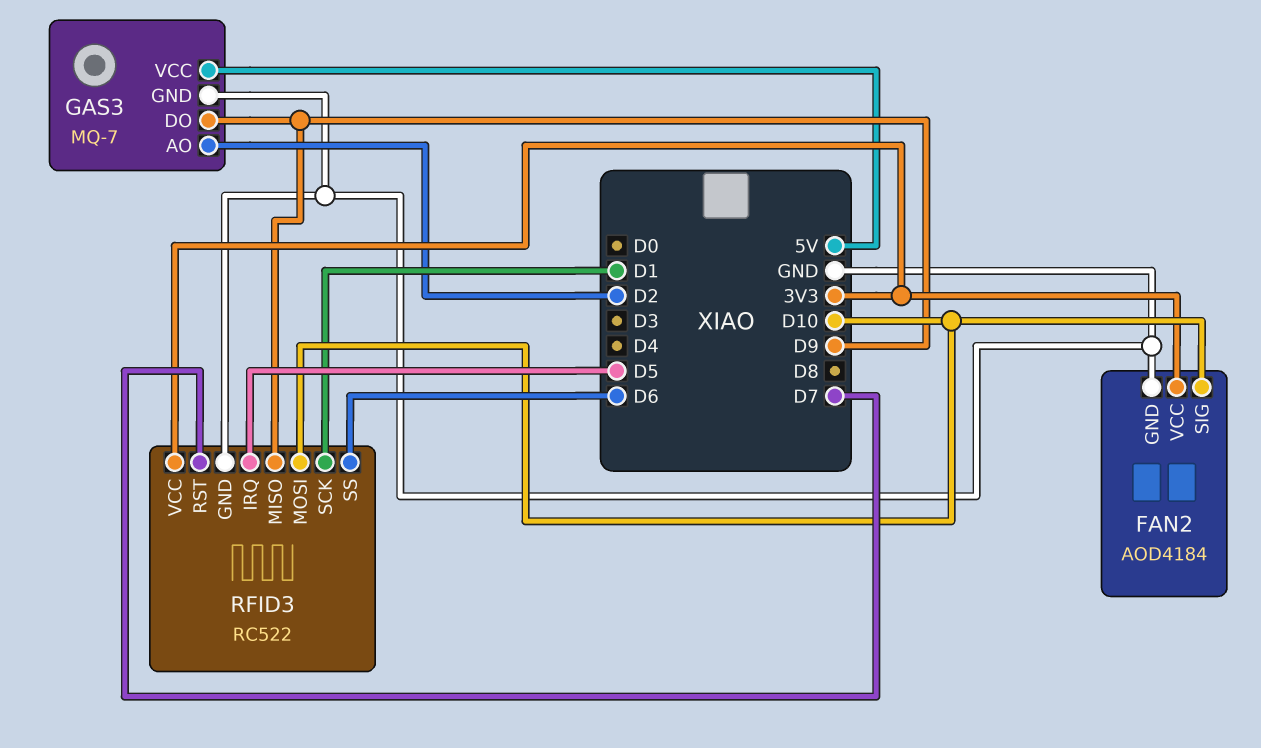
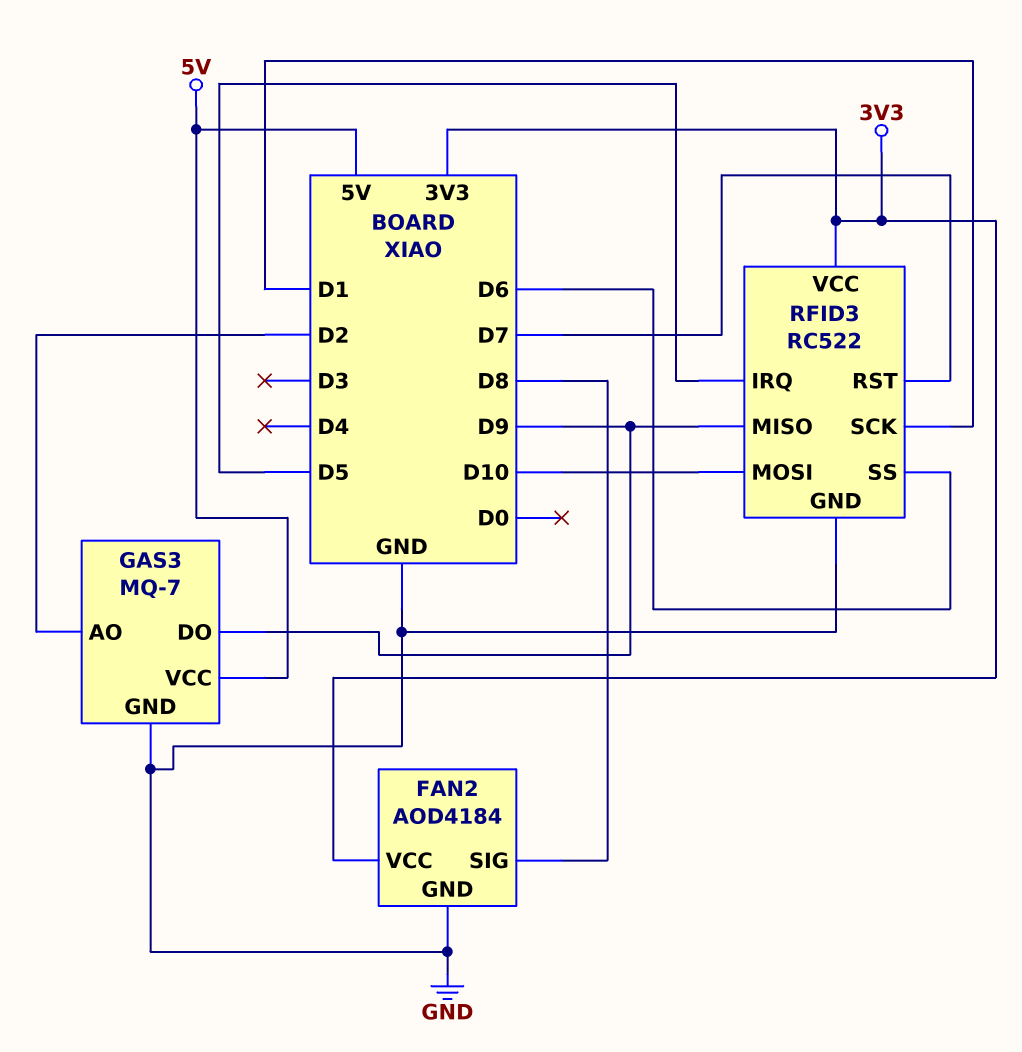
FAN2 pin SIG: D10 -> D8

